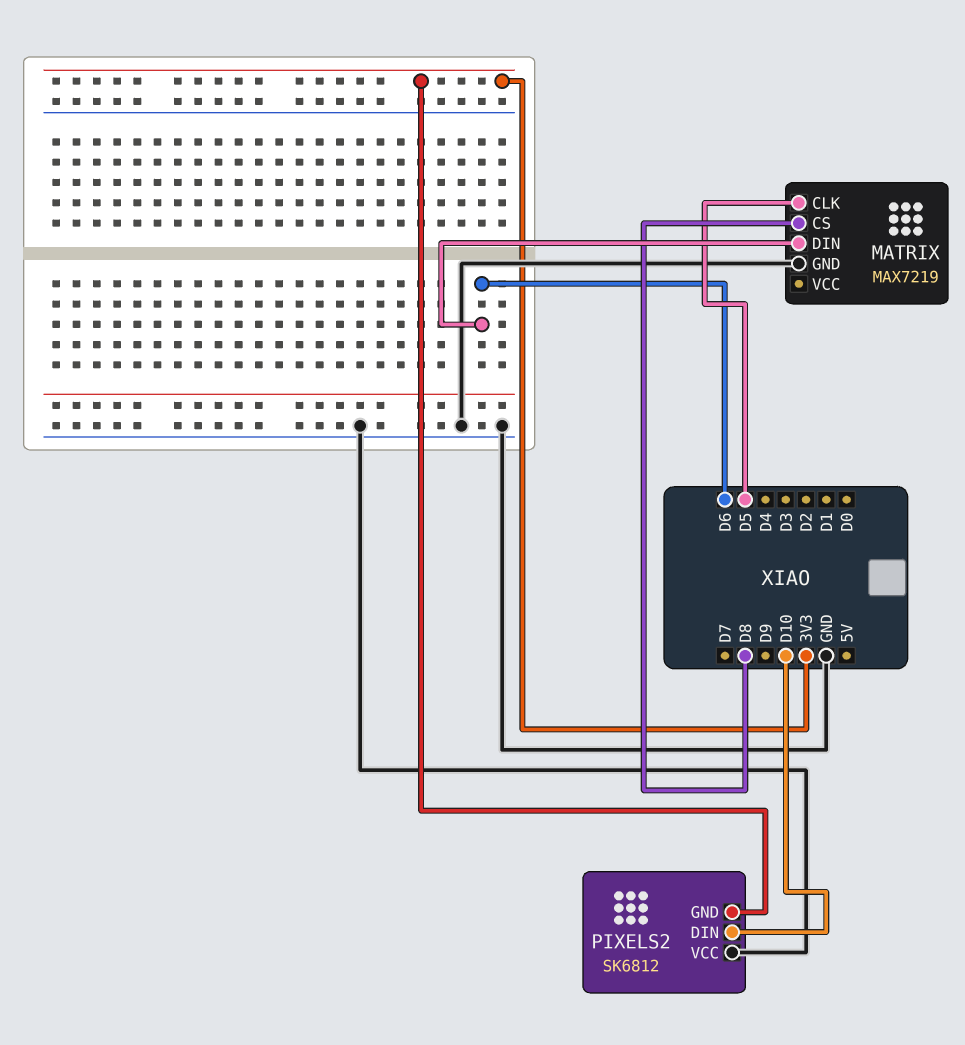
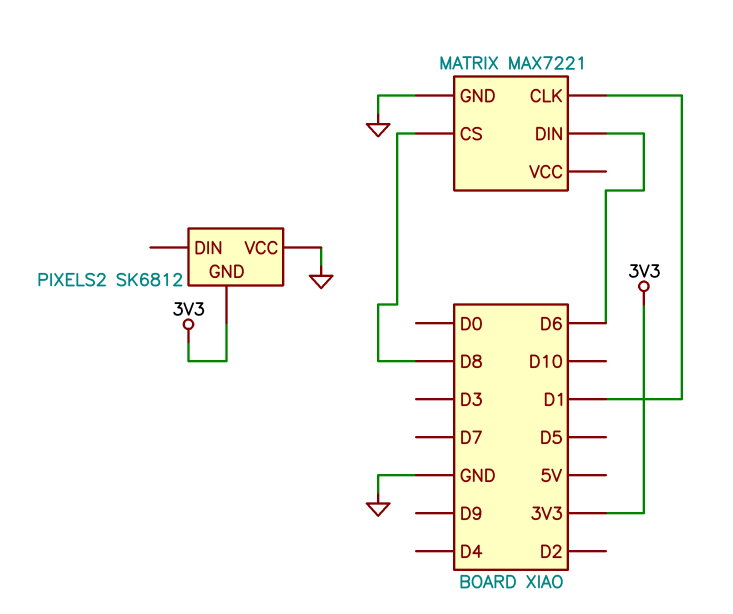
MATRIX: MAX7219 -> MAX7221
MATRIX pin CLK: D5 -> D1
PIXELS2 pin DIN: D10 -> none

